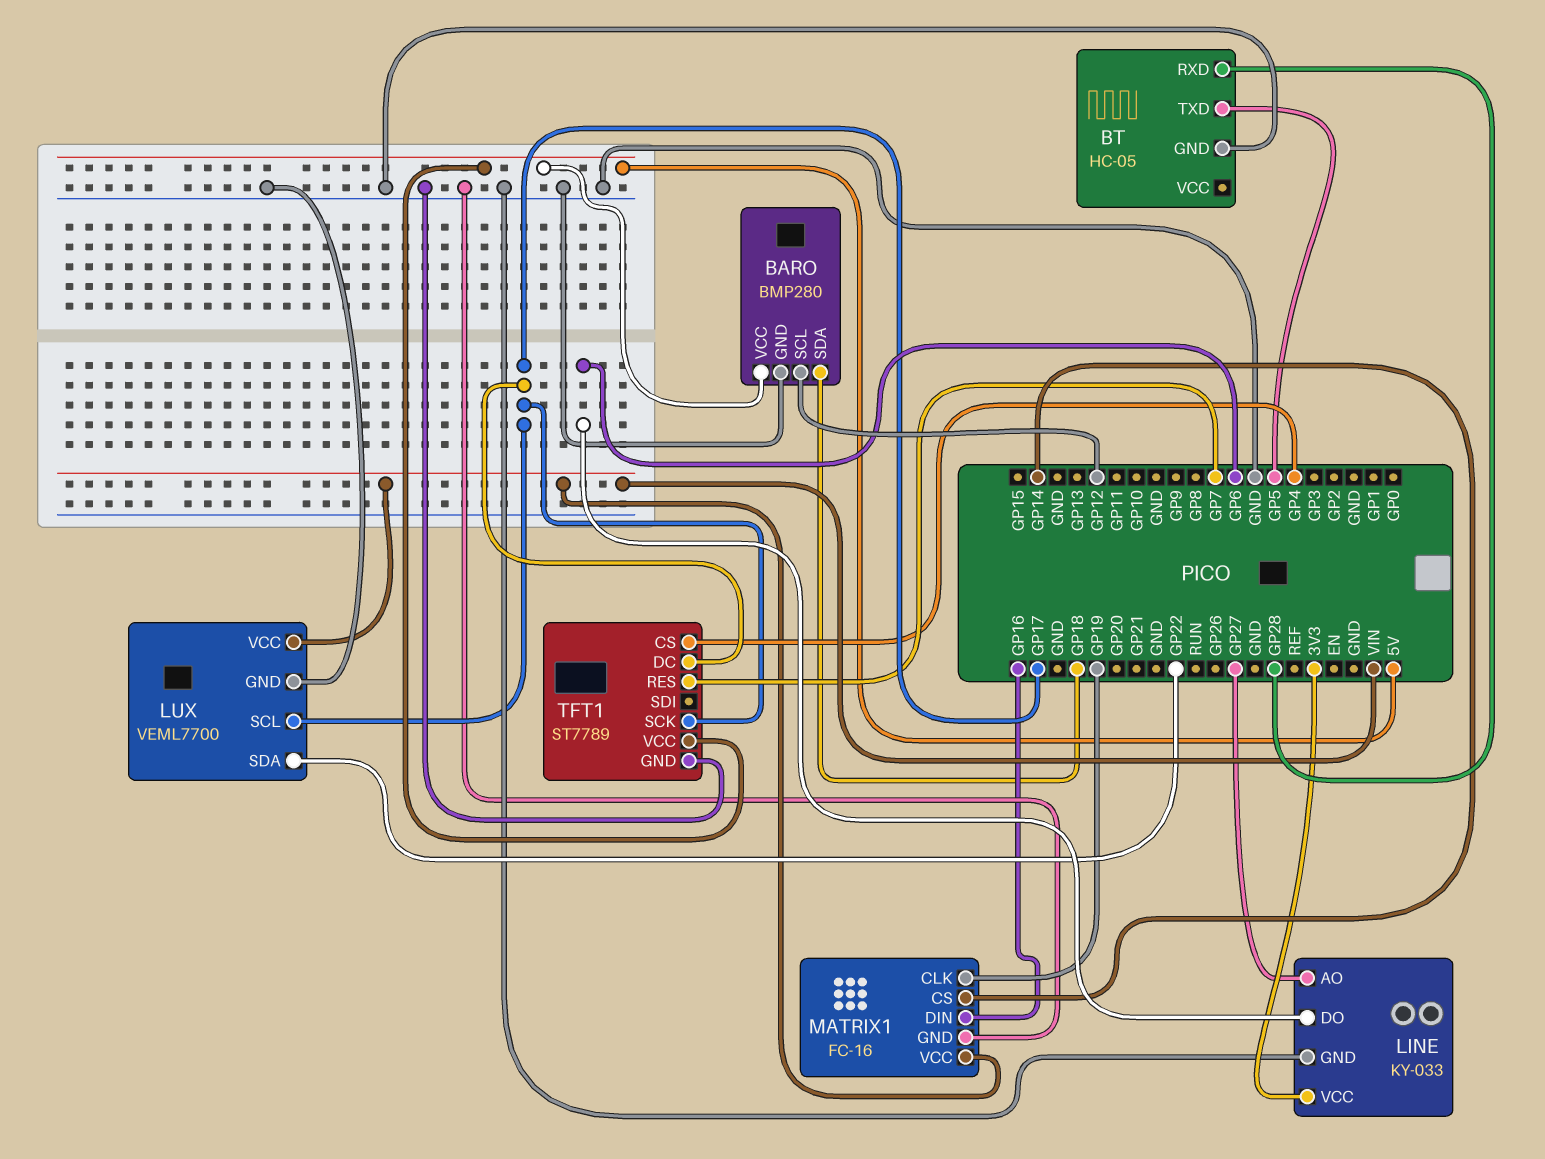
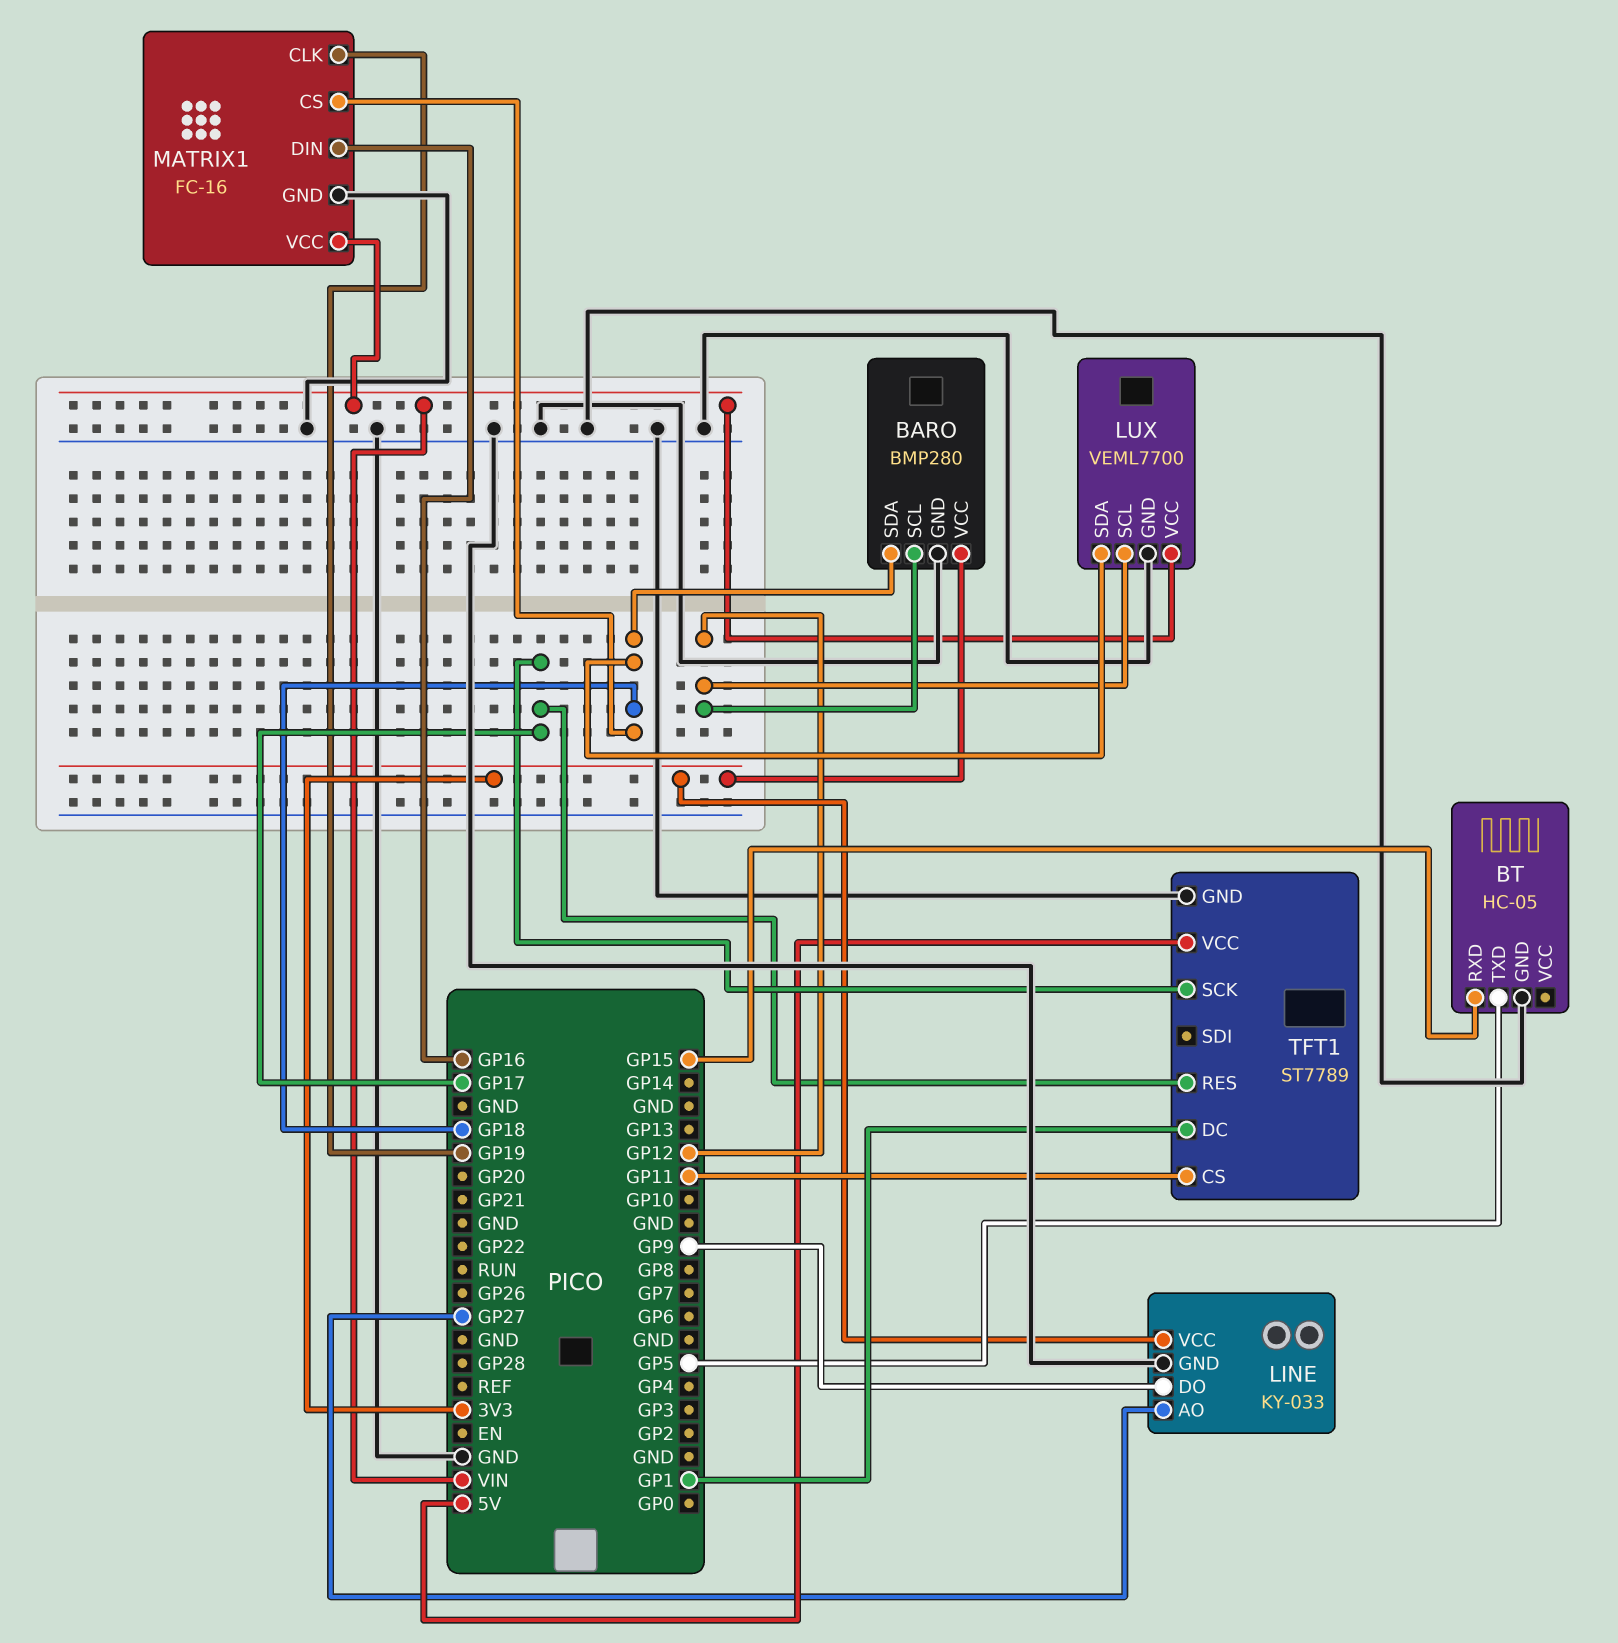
BARO pin VCC: 5V -> 3V3
BT pin RXD: GP28 -> GP15
LINE pin DO: GP6 -> GP9
LUX pin SCL: GP17 -> GP12
LUX pin SDA: GP22 -> GP18
MATRIX1 pin CS: GP14 -> GP18
TFT1 pin CS: GP4 -> GP11
TFT1 pin DC: GP17 -> GP1
TFT1 pin RES: GP7 -> GP17

